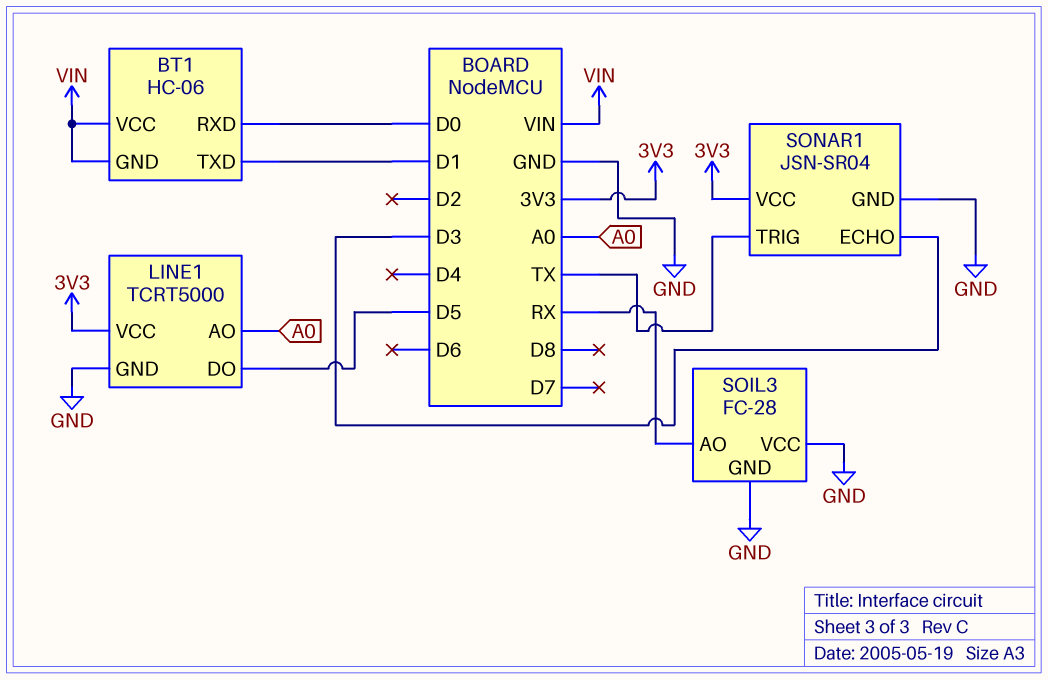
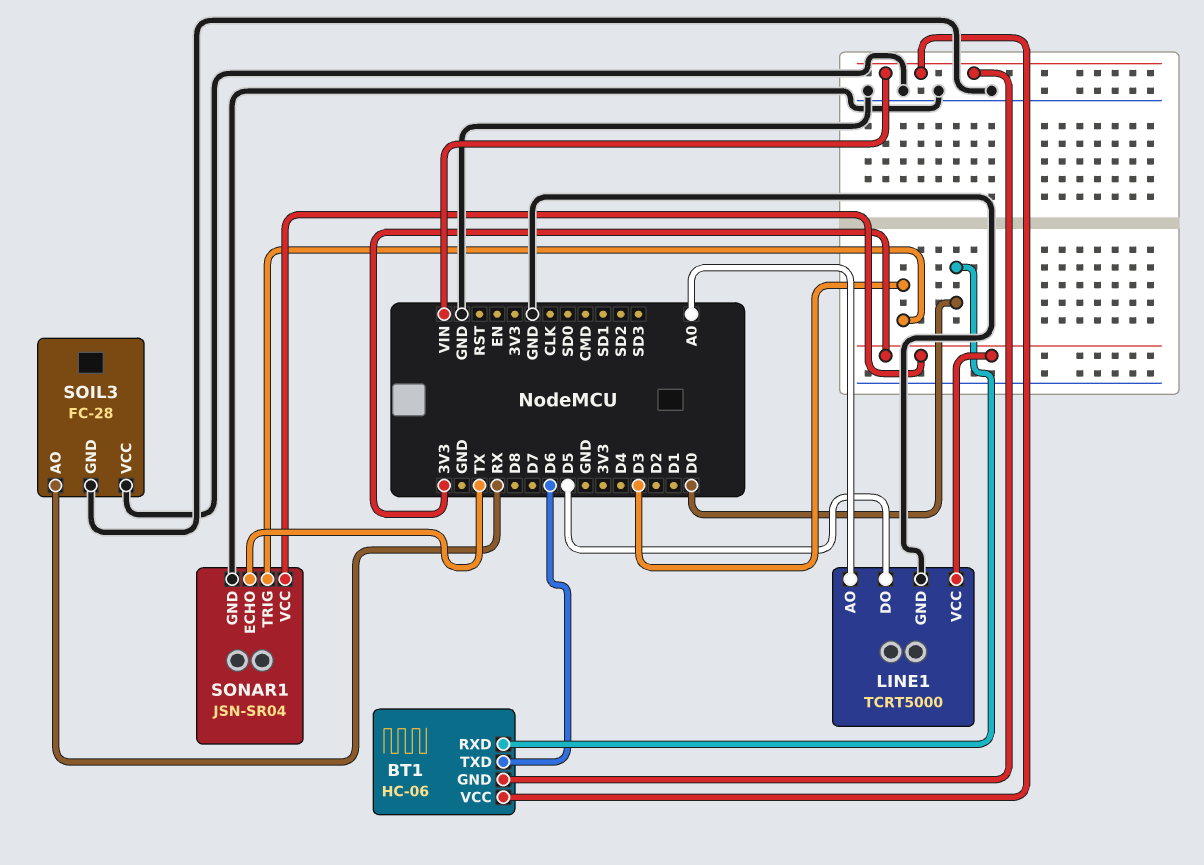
BT1 pin TXD: D1 -> D6
SONAR1 pin ECHO: D3 -> TX
SONAR1 pin TRIG: TX -> D3

